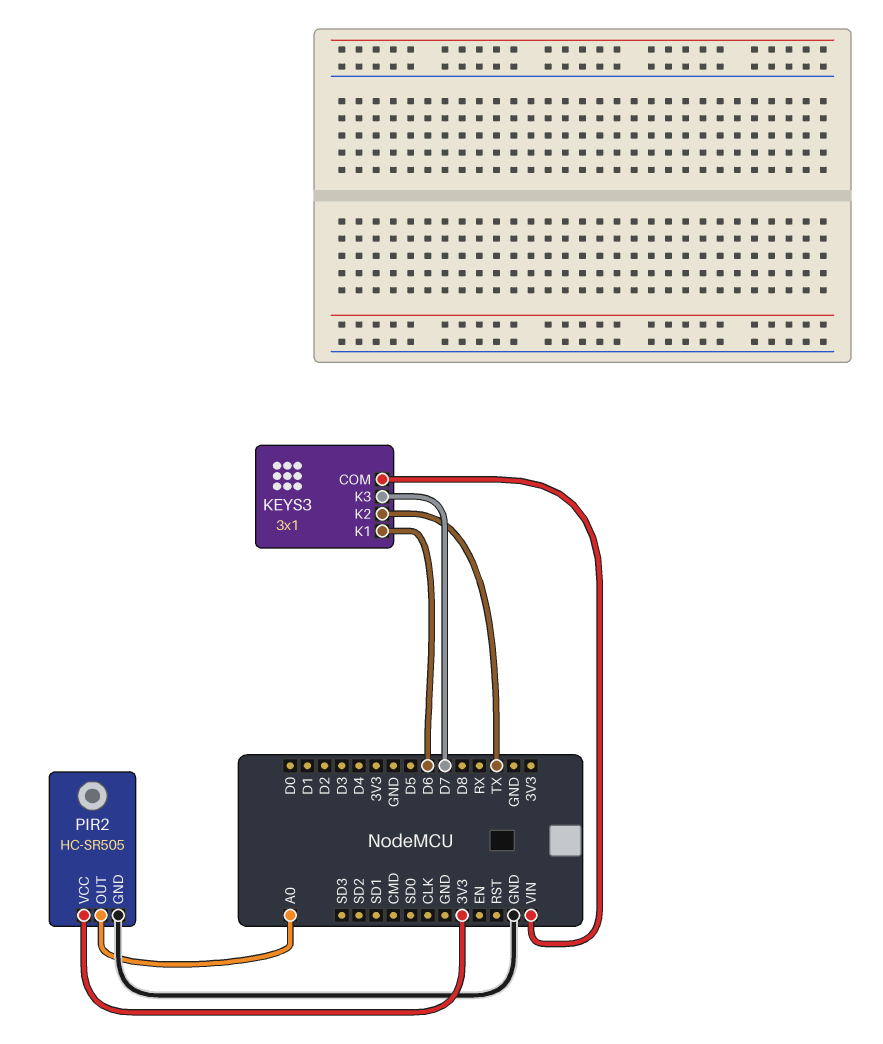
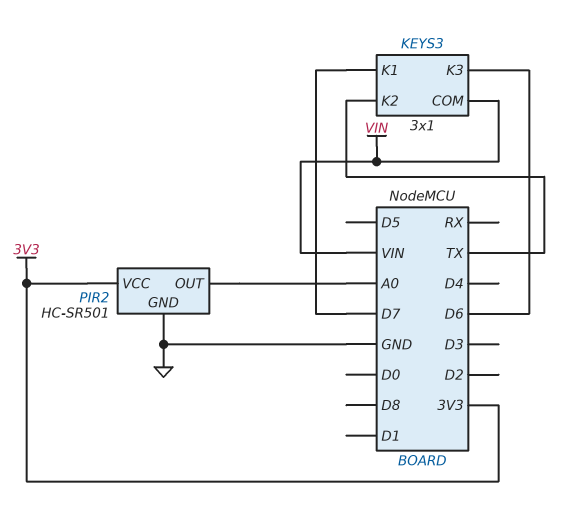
KEYS3 pin K1: D6 -> D7
KEYS3 pin K3: D7 -> D6
PIR2: HC-SR505 -> HC-SR501

